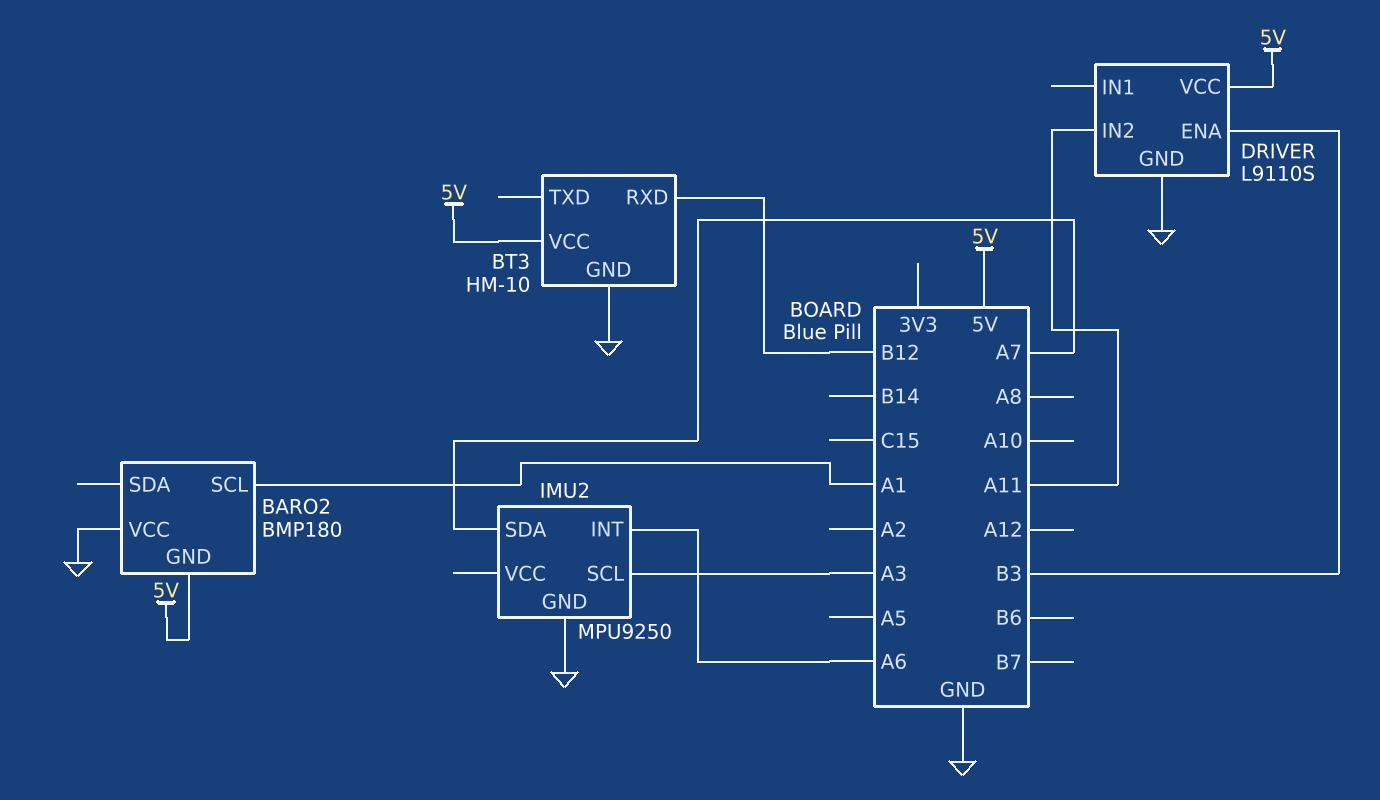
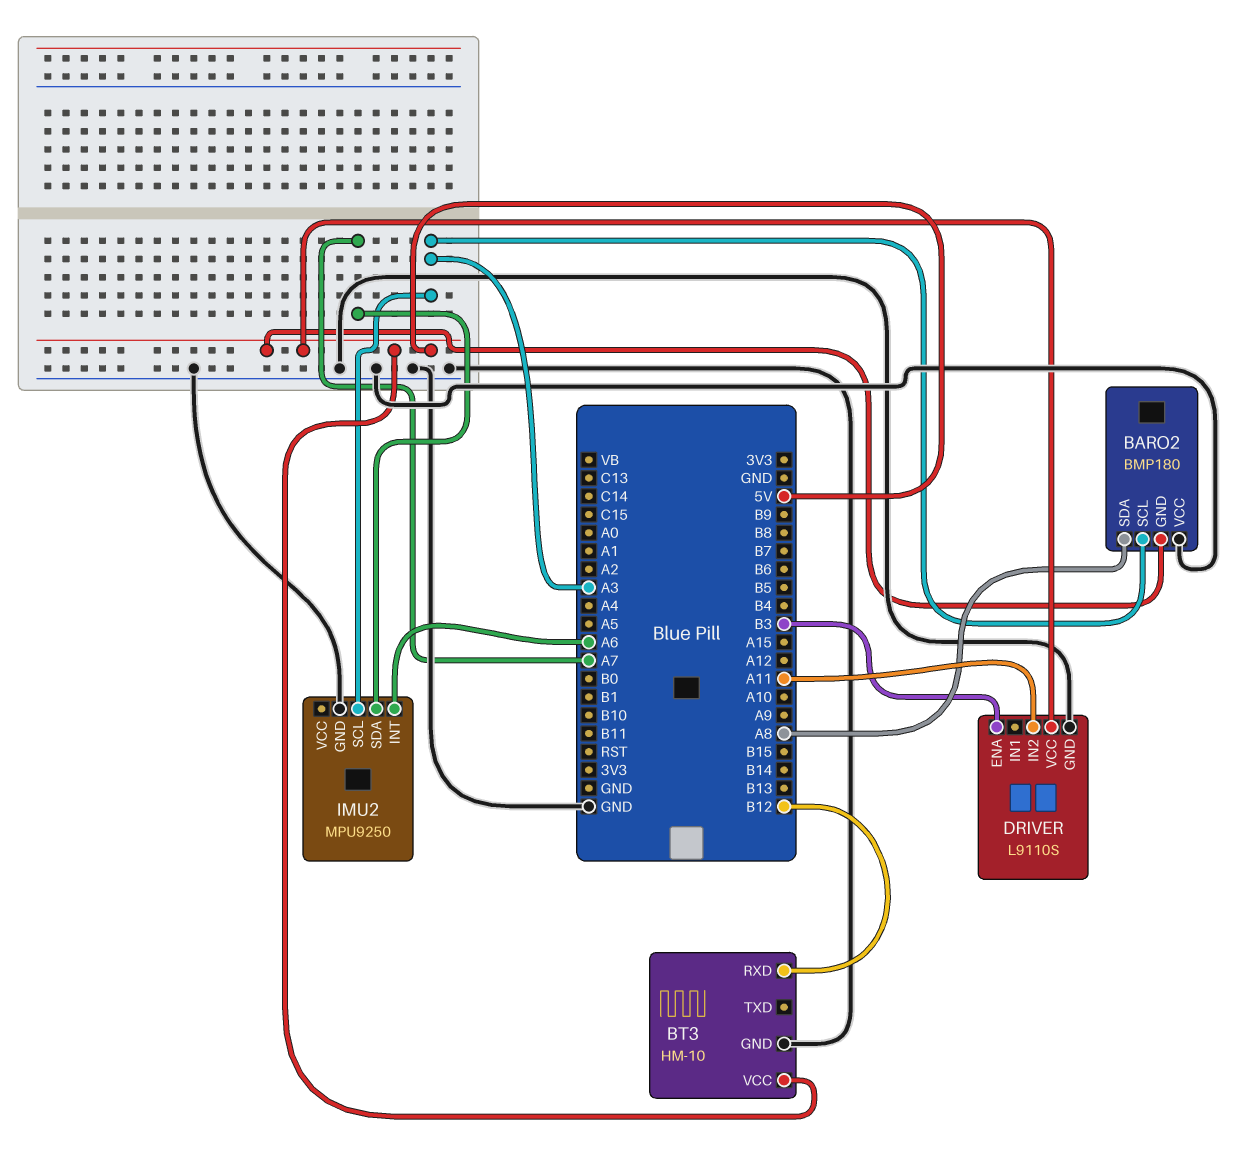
BARO2 pin SCL: A1 -> A3
BARO2 pin SDA: none -> A8

